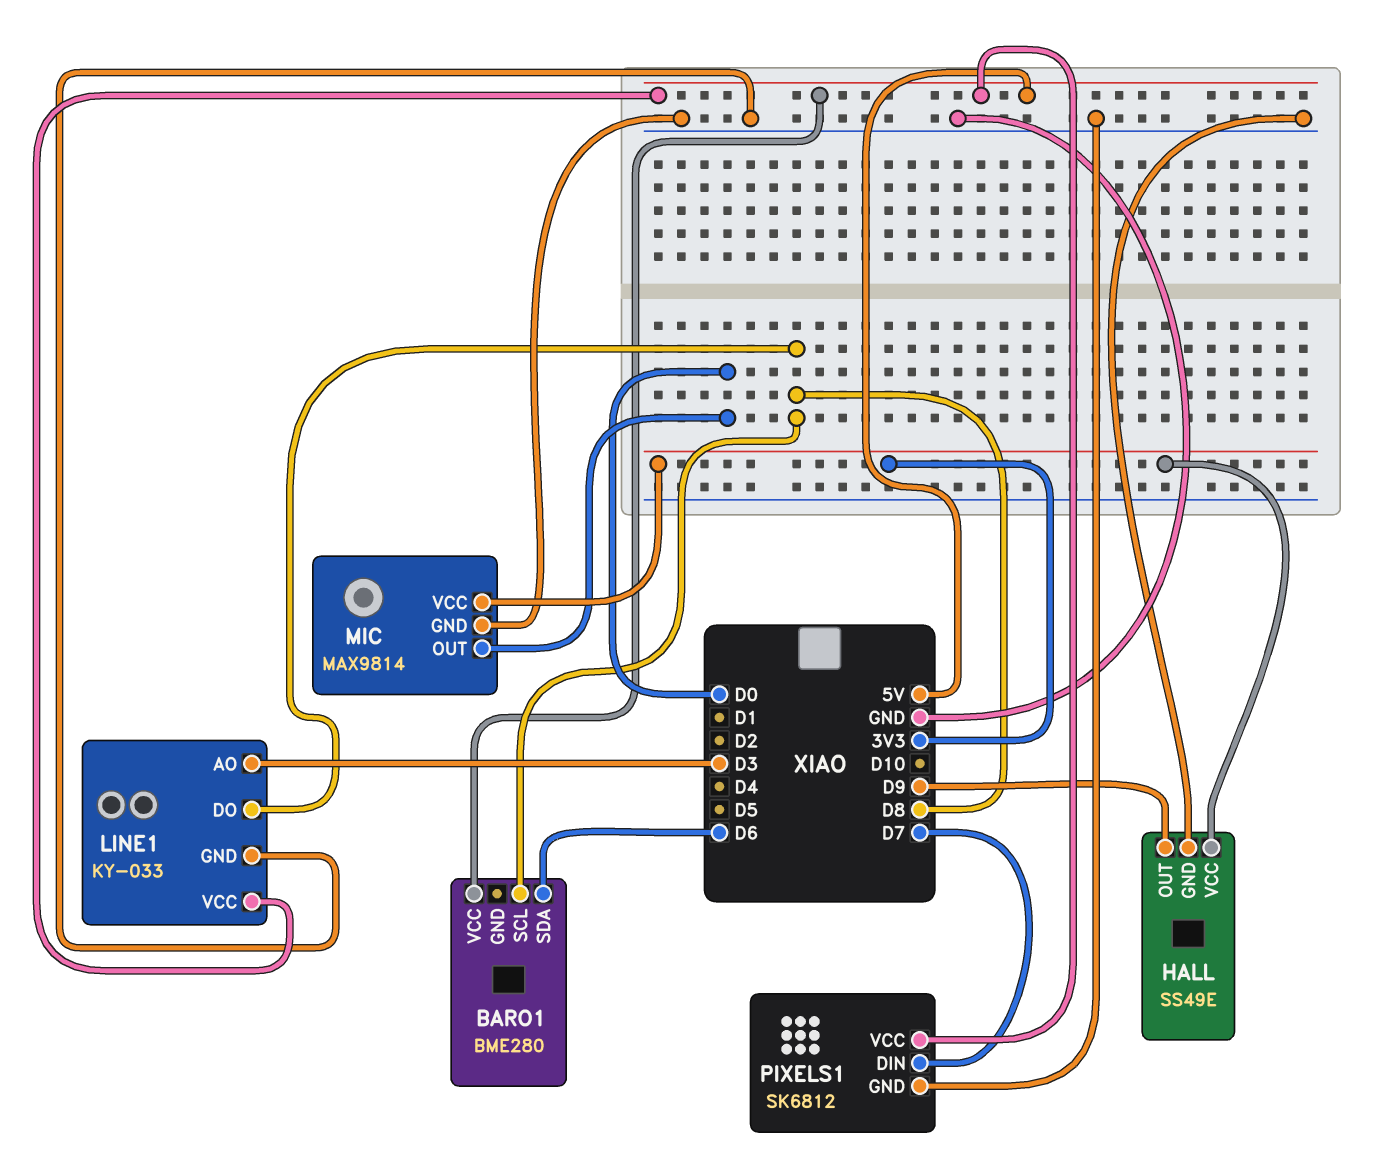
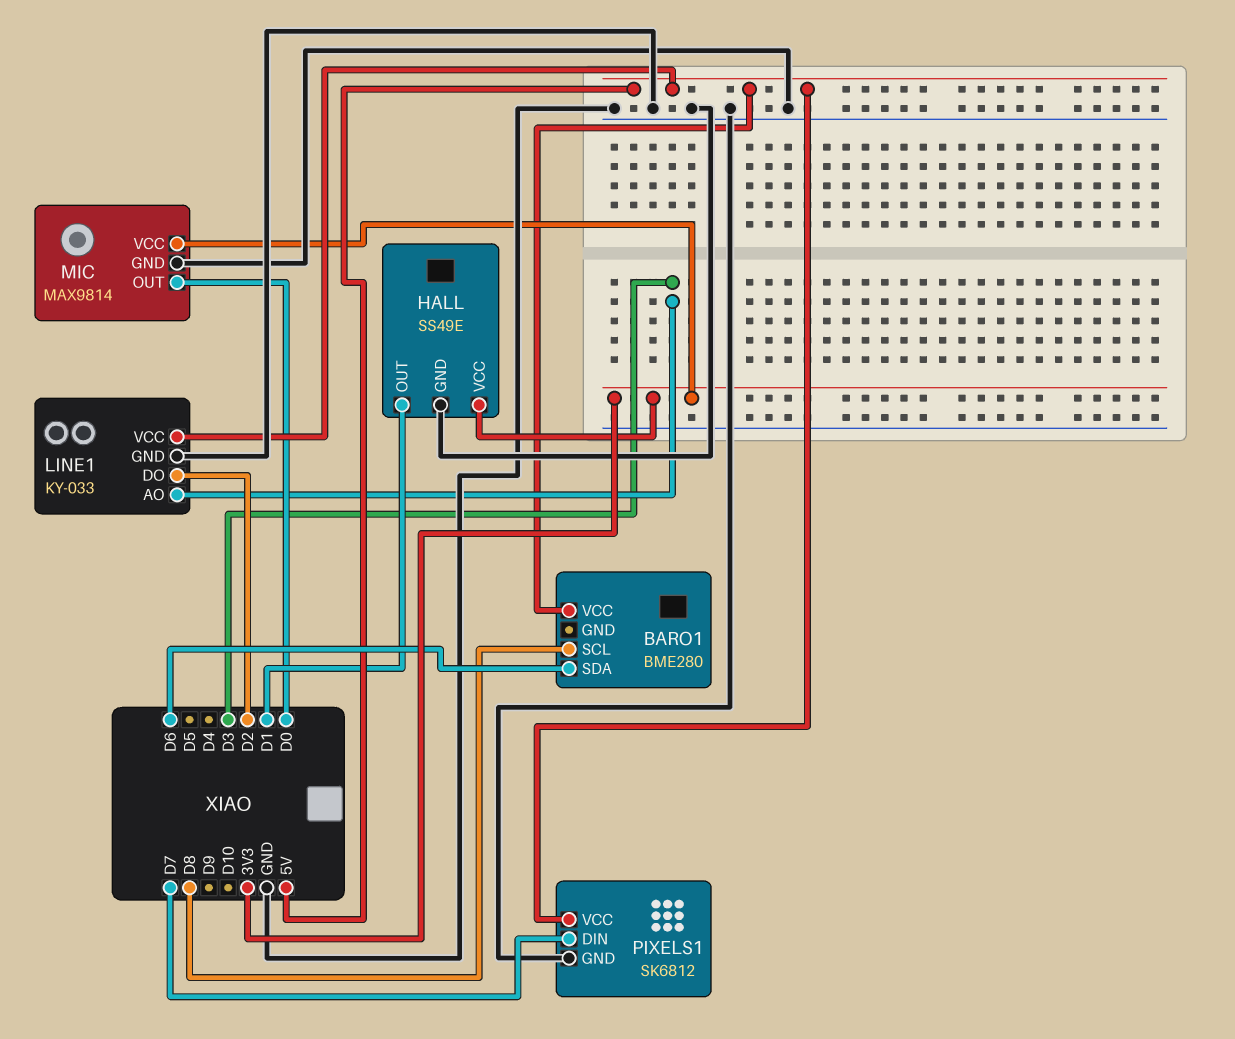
HALL pin OUT: D9 -> D1
LINE1 pin DO: D8 -> D2

